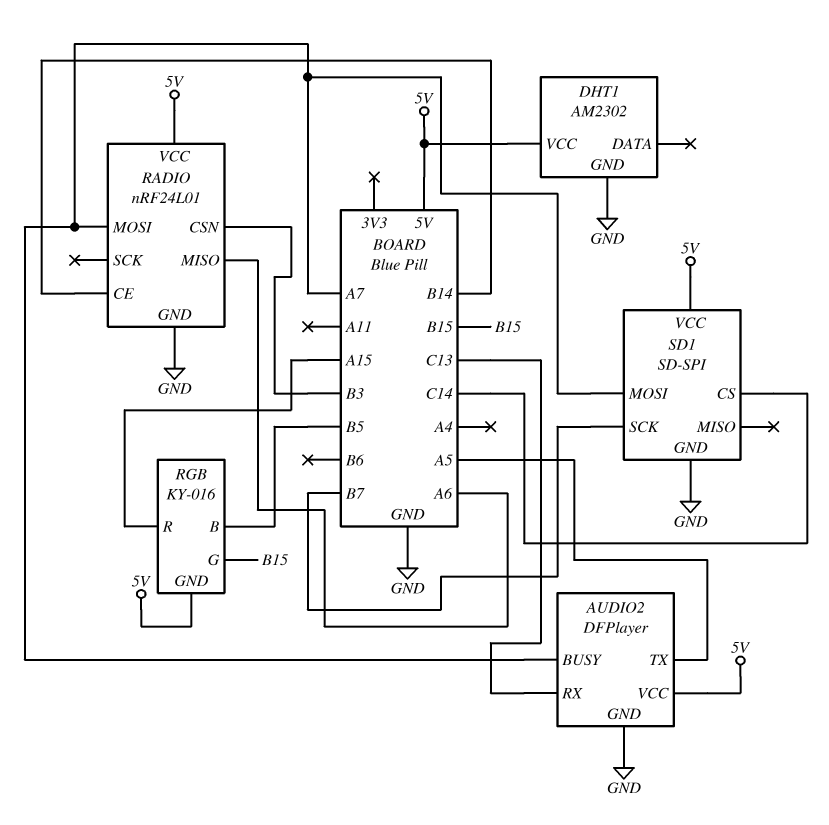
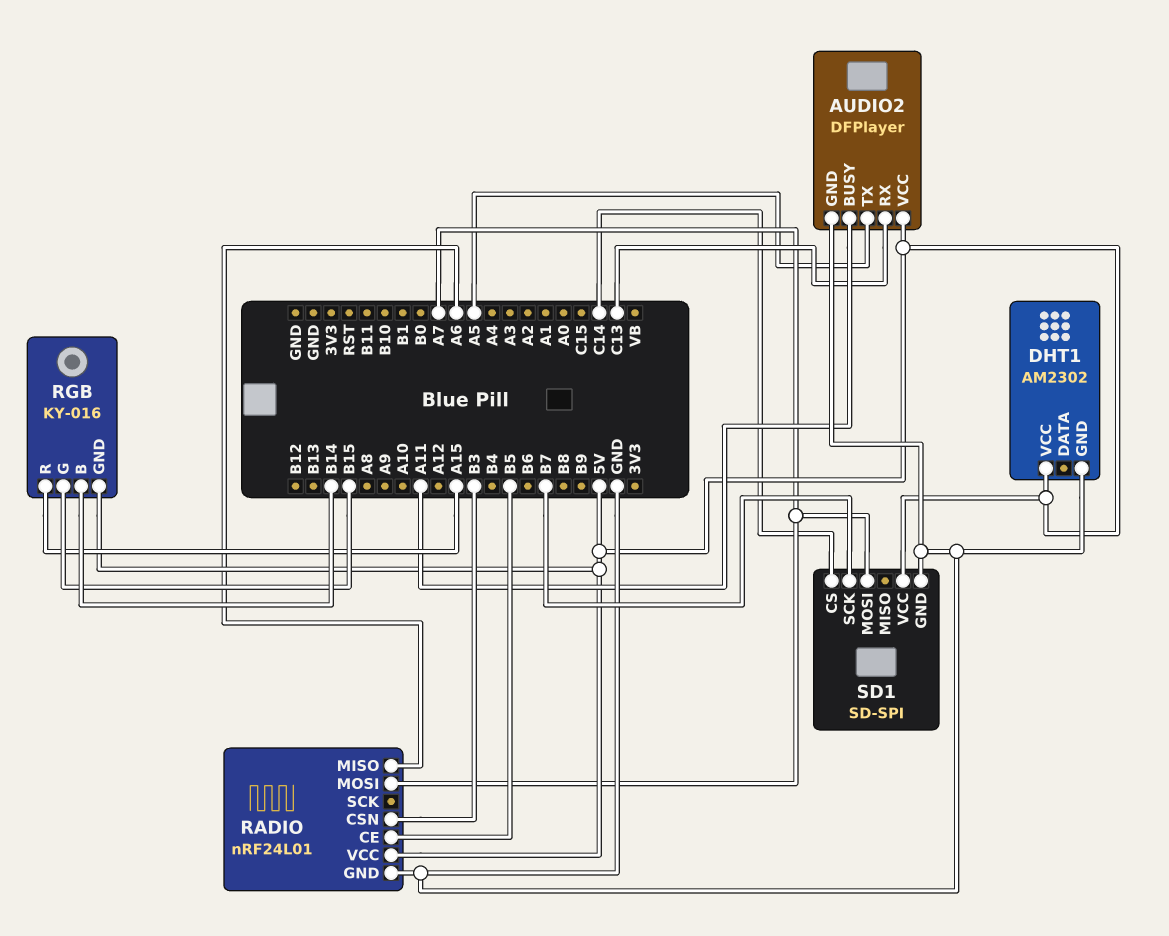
AUDIO2 pin BUSY: A7 -> A11
RADIO pin CE: B14 -> B5
RGB pin B: B5 -> B14

